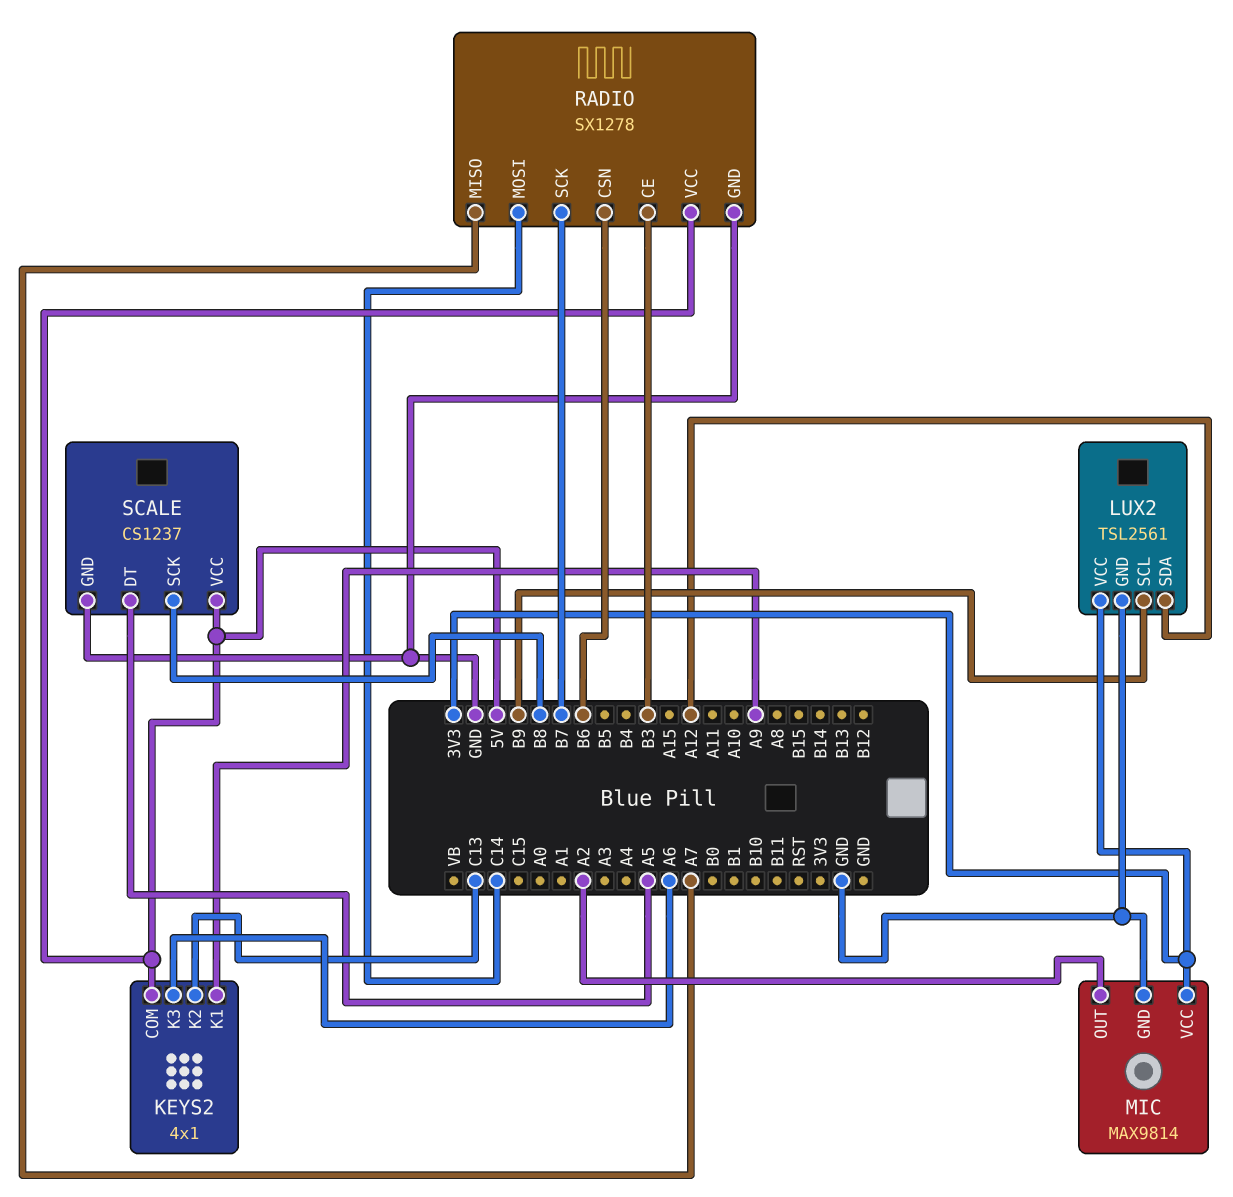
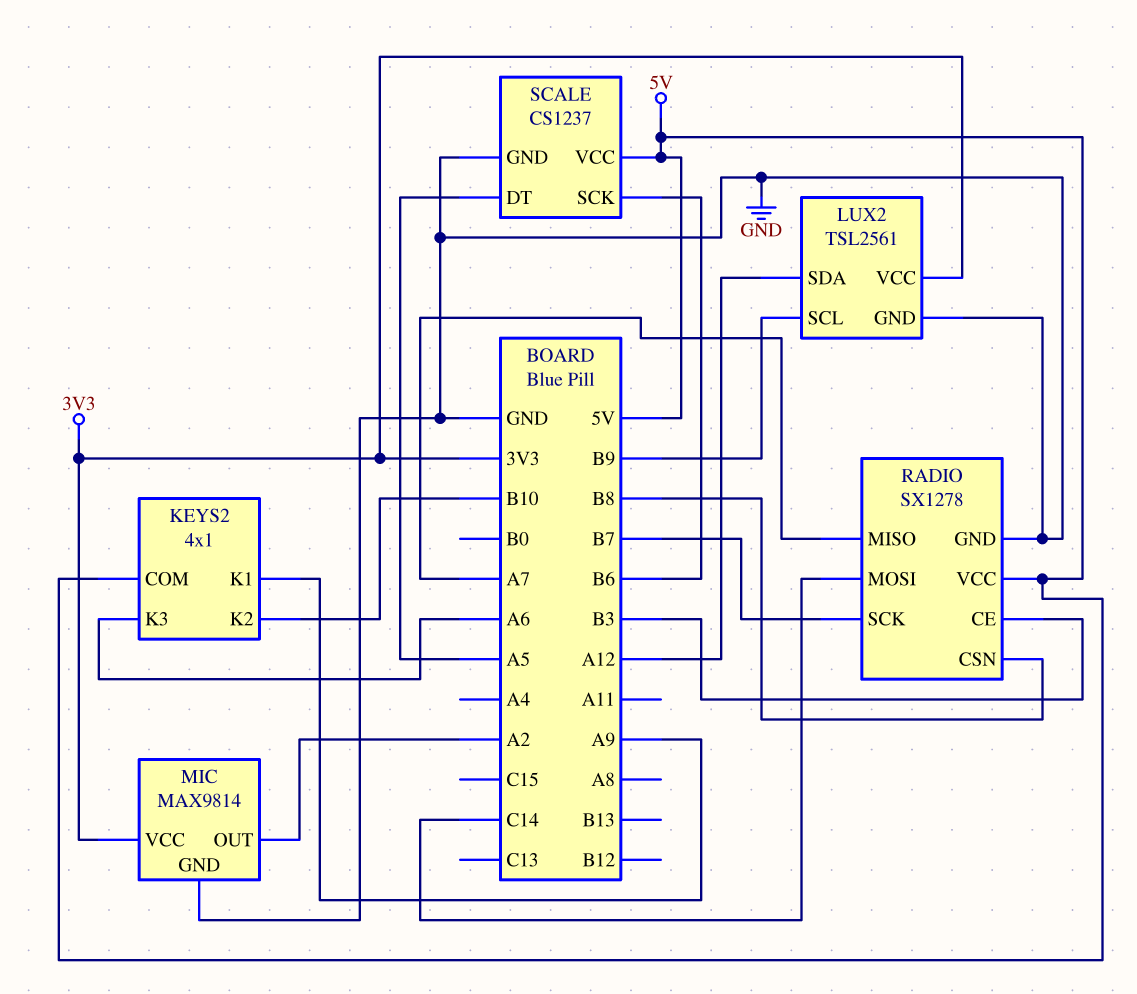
KEYS2 pin K2: C13 -> B10
RADIO pin CSN: B6 -> B8
SCALE pin SCK: B8 -> B6

